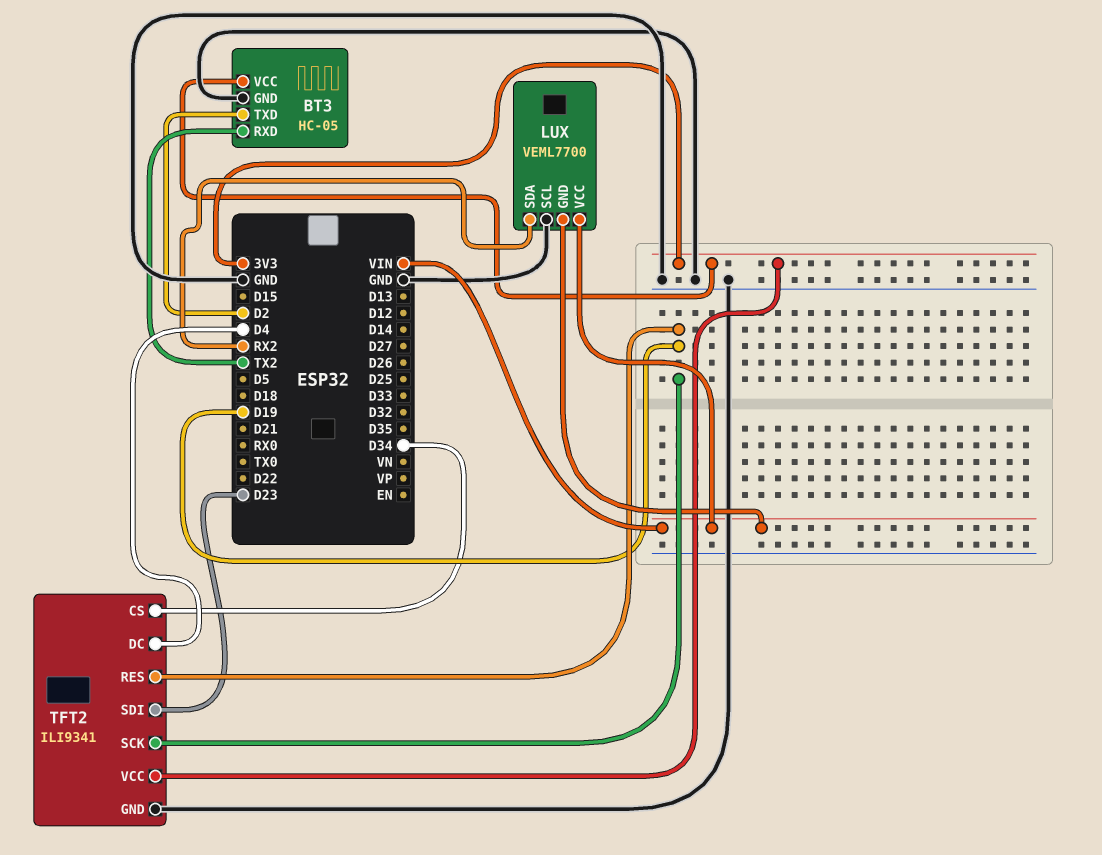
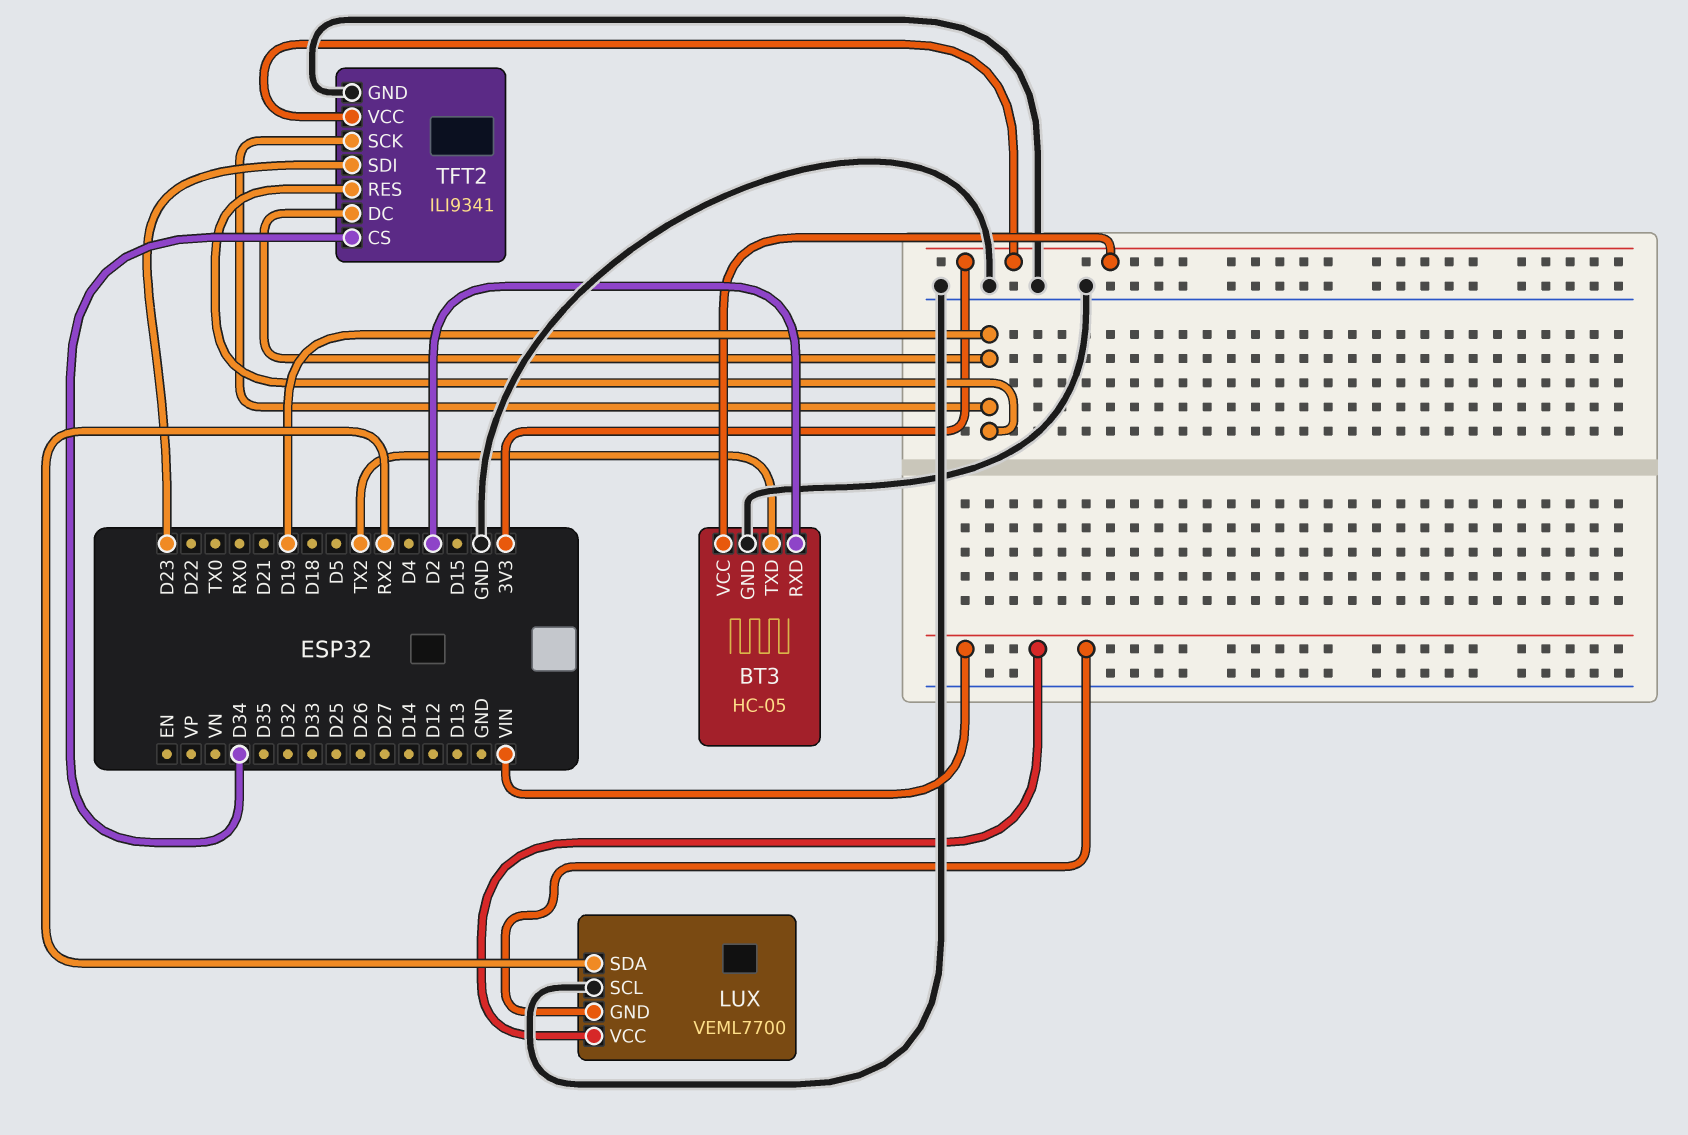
BT3 pin RXD: TX2 -> D2
BT3 pin TXD: D2 -> TX2
TFT2 pin DC: D4 -> D19

